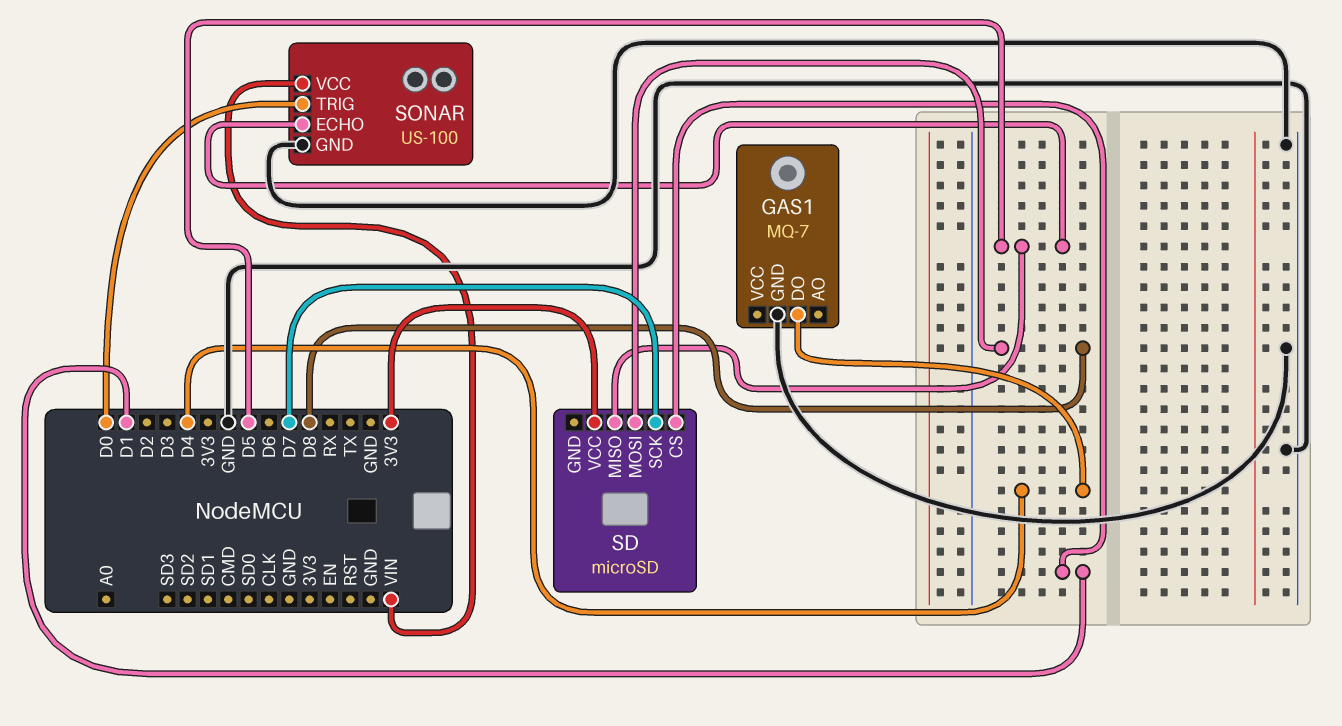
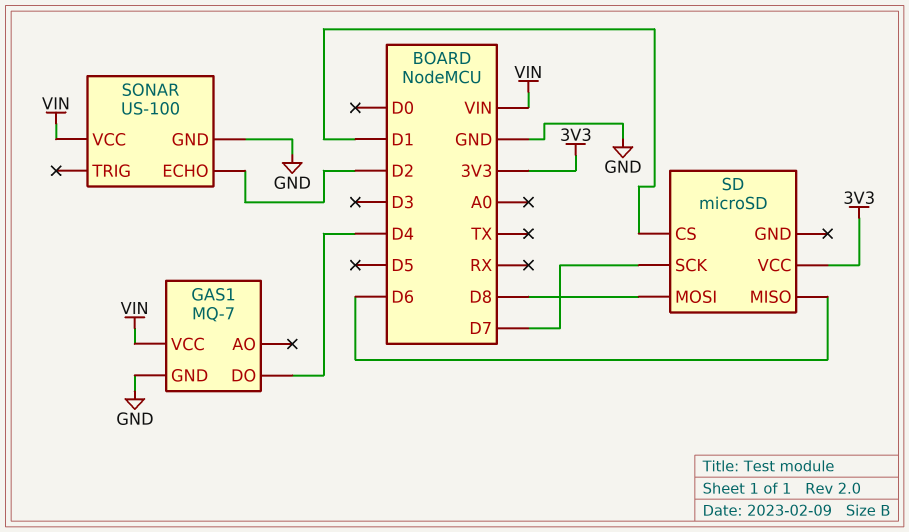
GAS1 pin VCC: none -> VIN
SD pin MISO: D5 -> D6
SONAR pin ECHO: D5 -> D2
SONAR pin TRIG: D0 -> none

